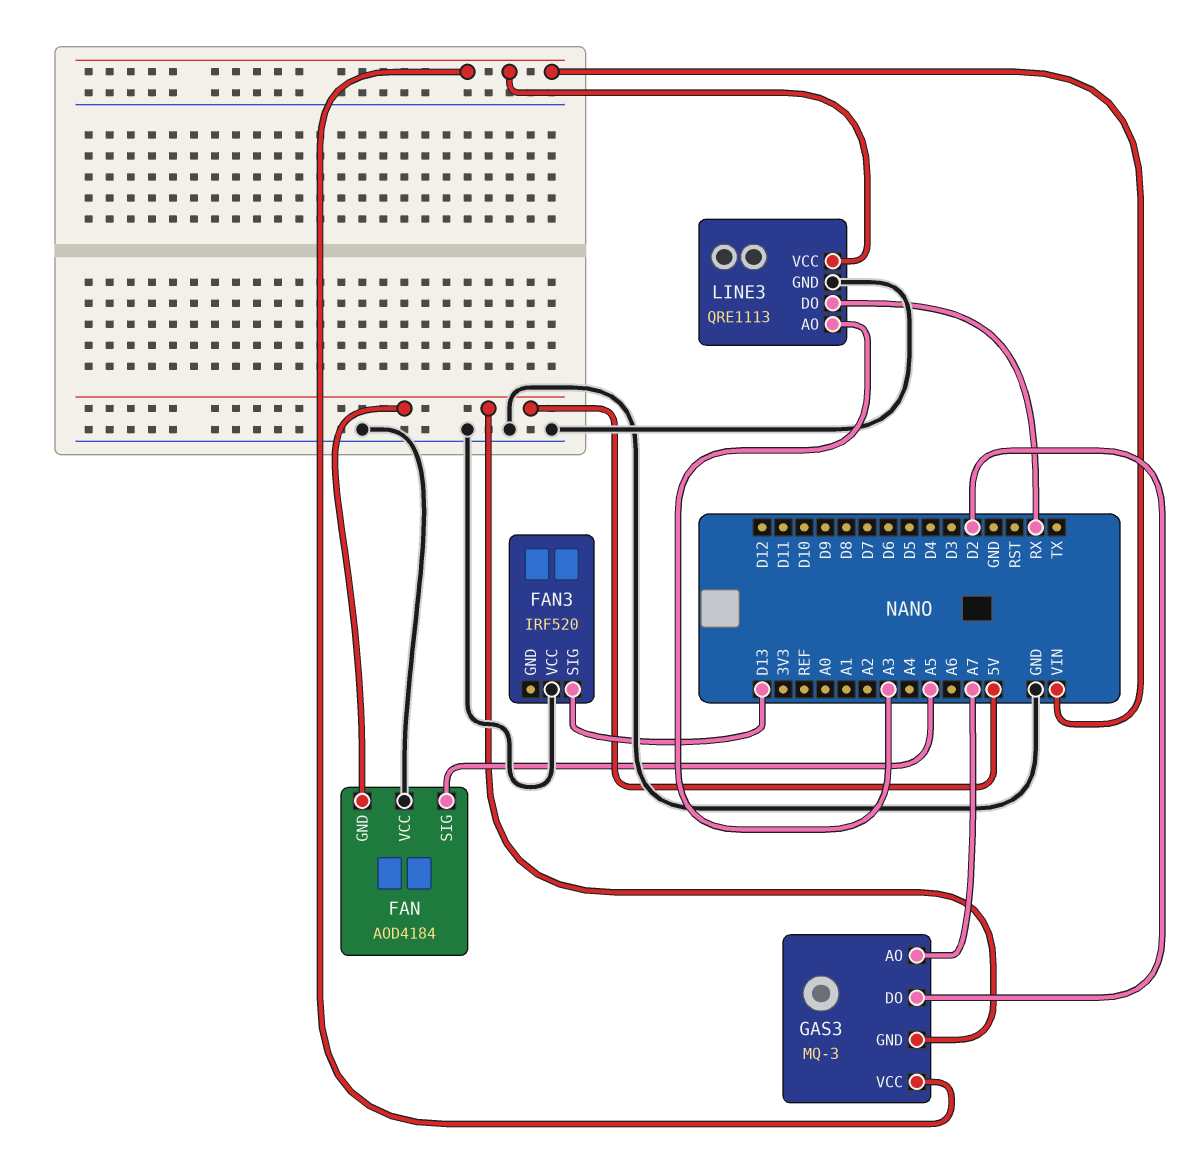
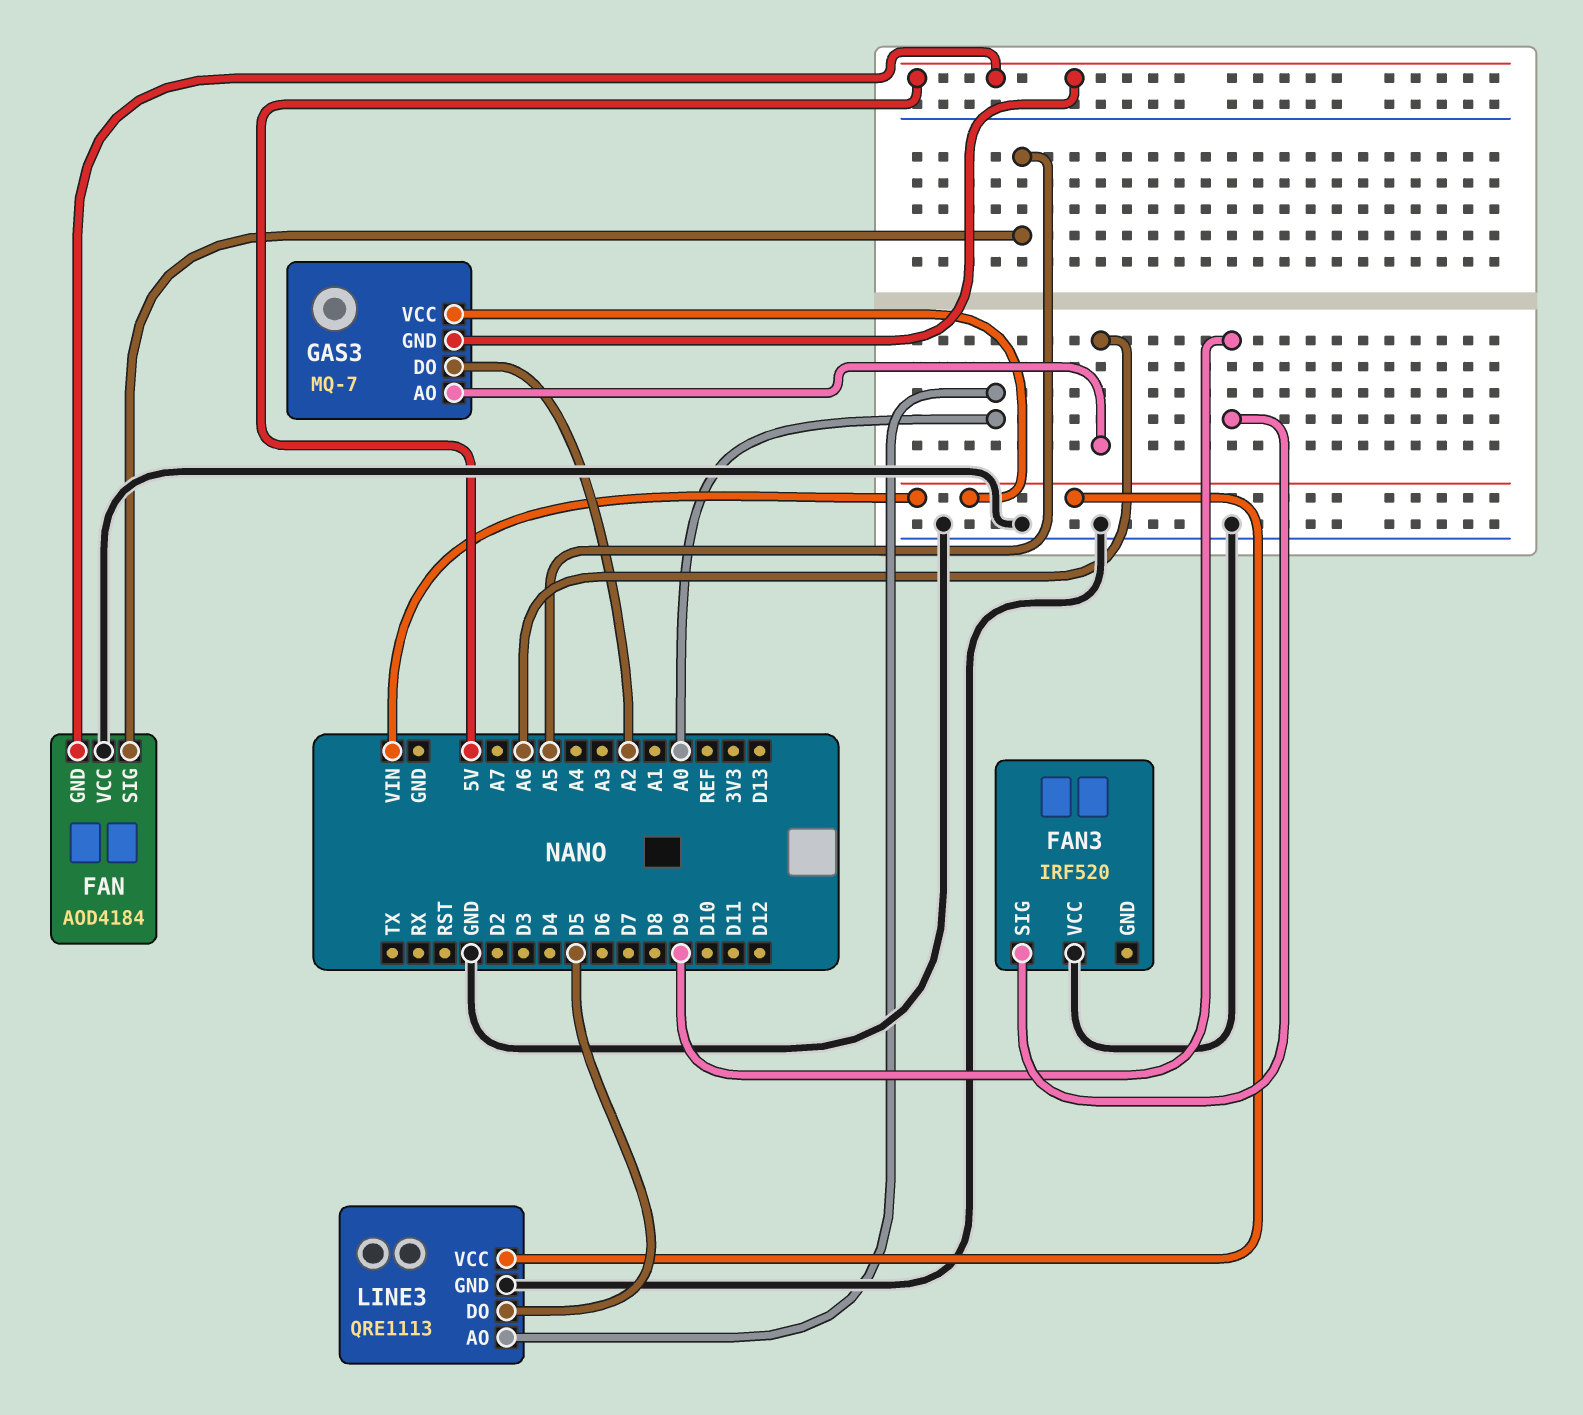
FAN3 pin SIG: D13 -> D9
GAS3: MQ-3 -> MQ-7
GAS3 pin AO: A7 -> A6
GAS3 pin DO: D2 -> A2
LINE3 pin AO: A3 -> A0
LINE3 pin DO: RX -> D5

